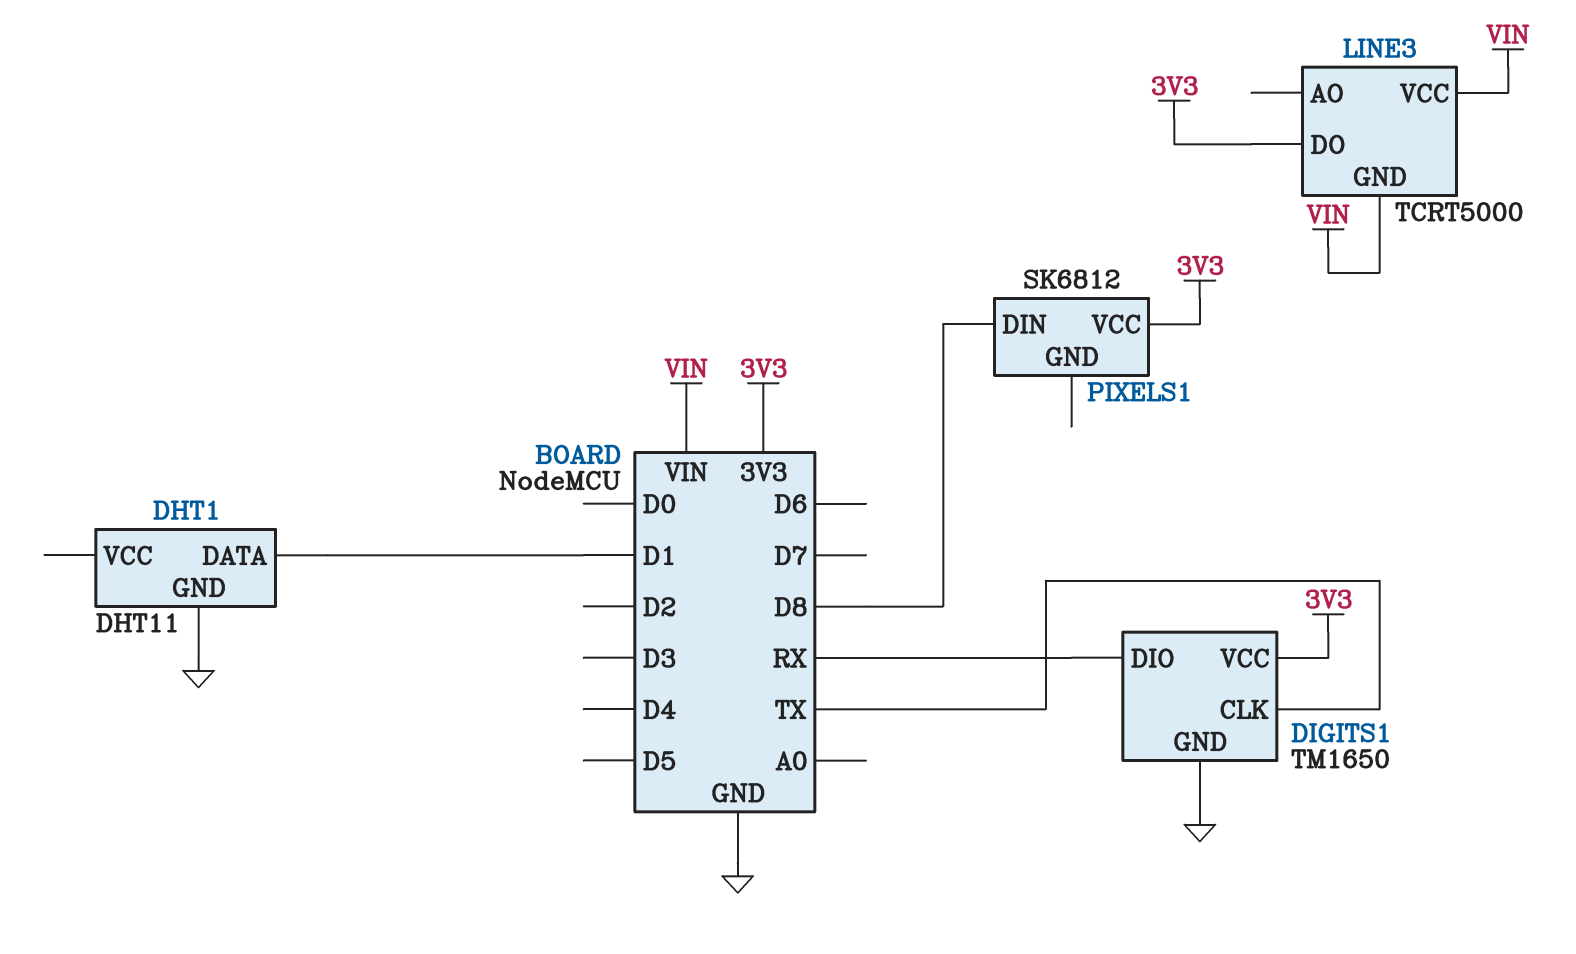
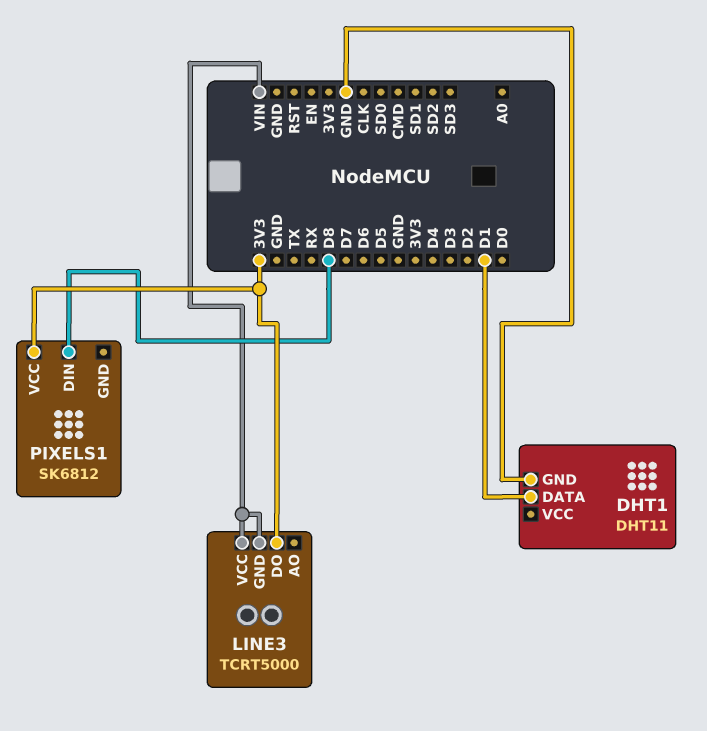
DIGITS1: TM1650 -> none
DIGITS1 pin CLK: TX -> none
DIGITS1 pin DIO: RX -> none
DIGITS1 pin GND: GND -> none
DIGITS1 pin VCC: 3V3 -> none

